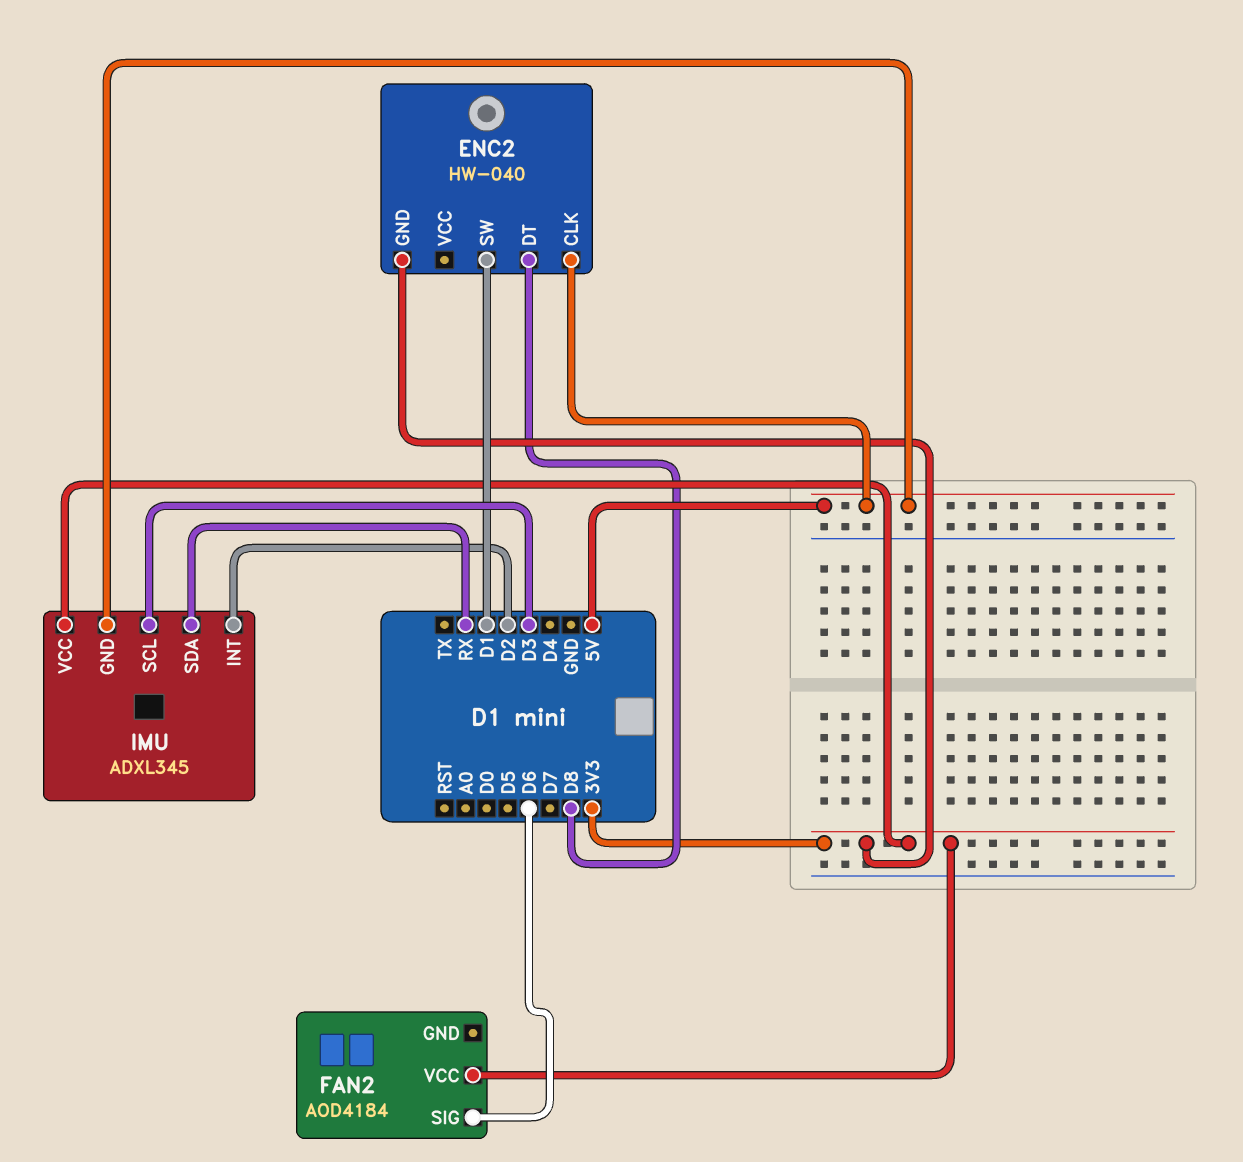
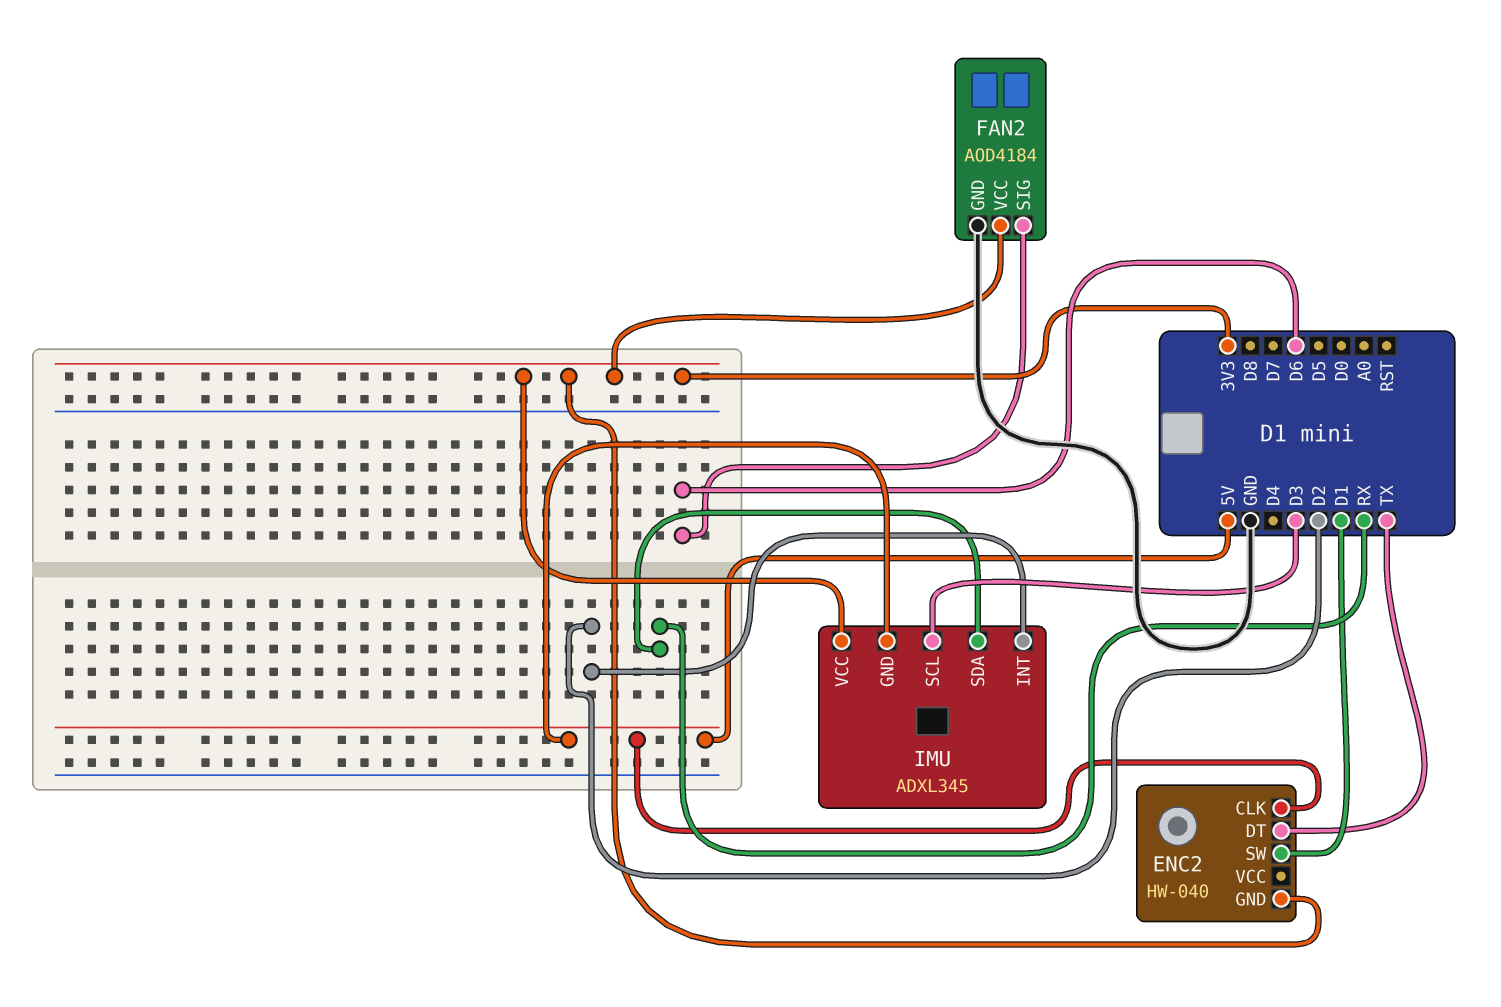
ENC2 pin DT: D8 -> TX
FAN2 pin GND: none -> GND

